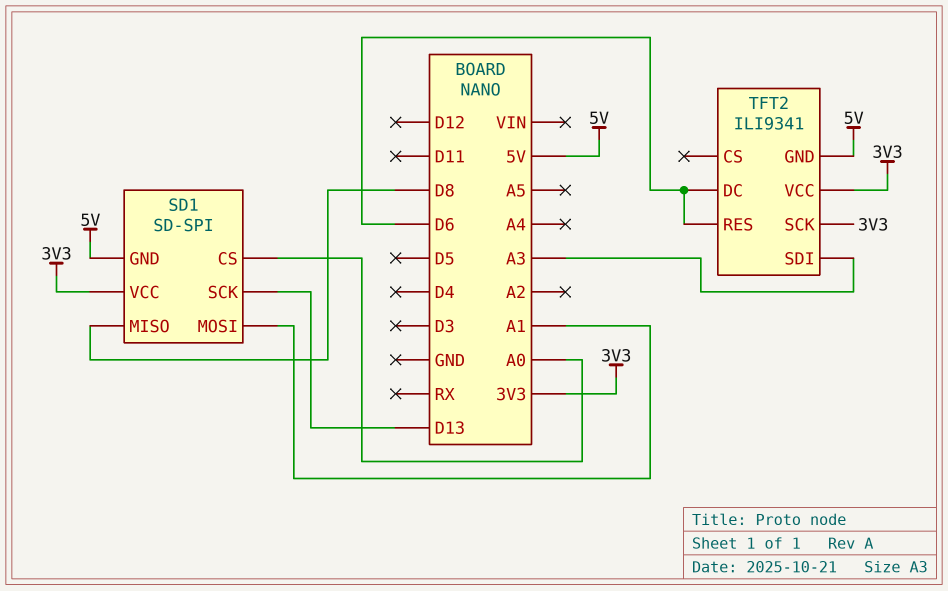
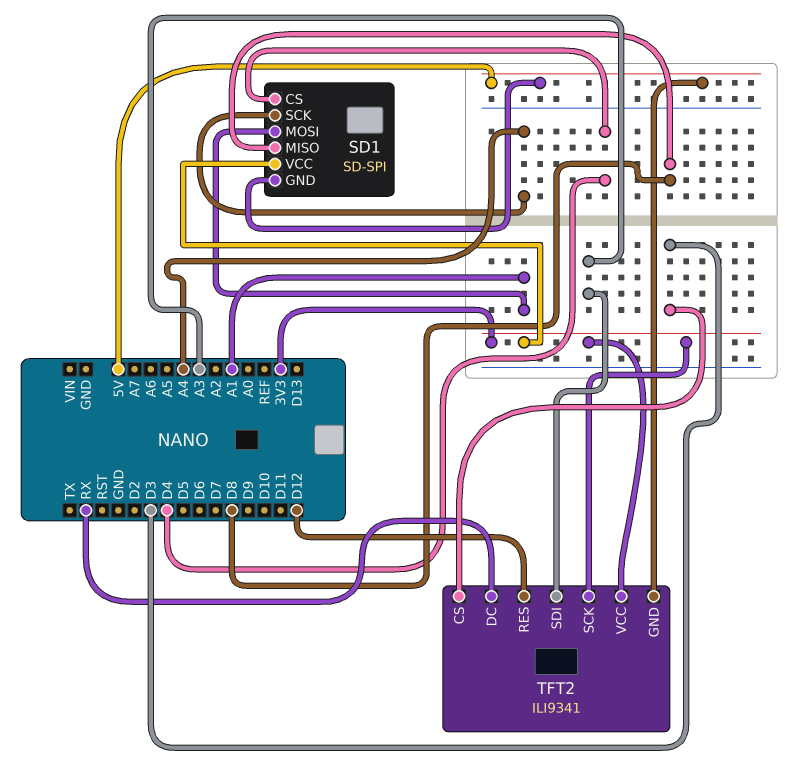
SD1 pin CS: A0 -> D4
SD1 pin SCK: D13 -> A4
TFT2 pin CS: none -> D3
TFT2 pin DC: D6 -> RX
TFT2 pin RES: D6 -> D12

